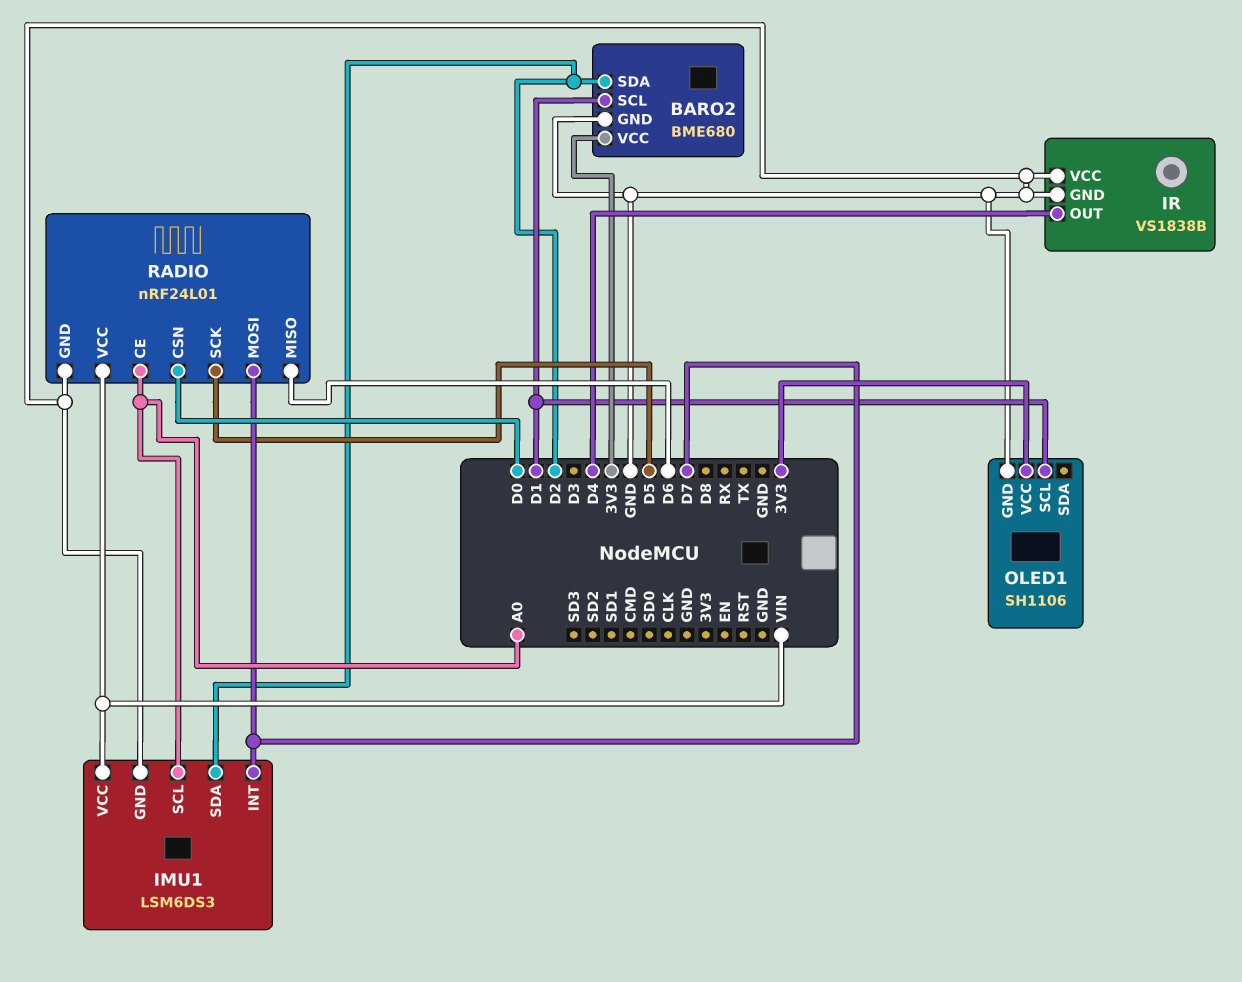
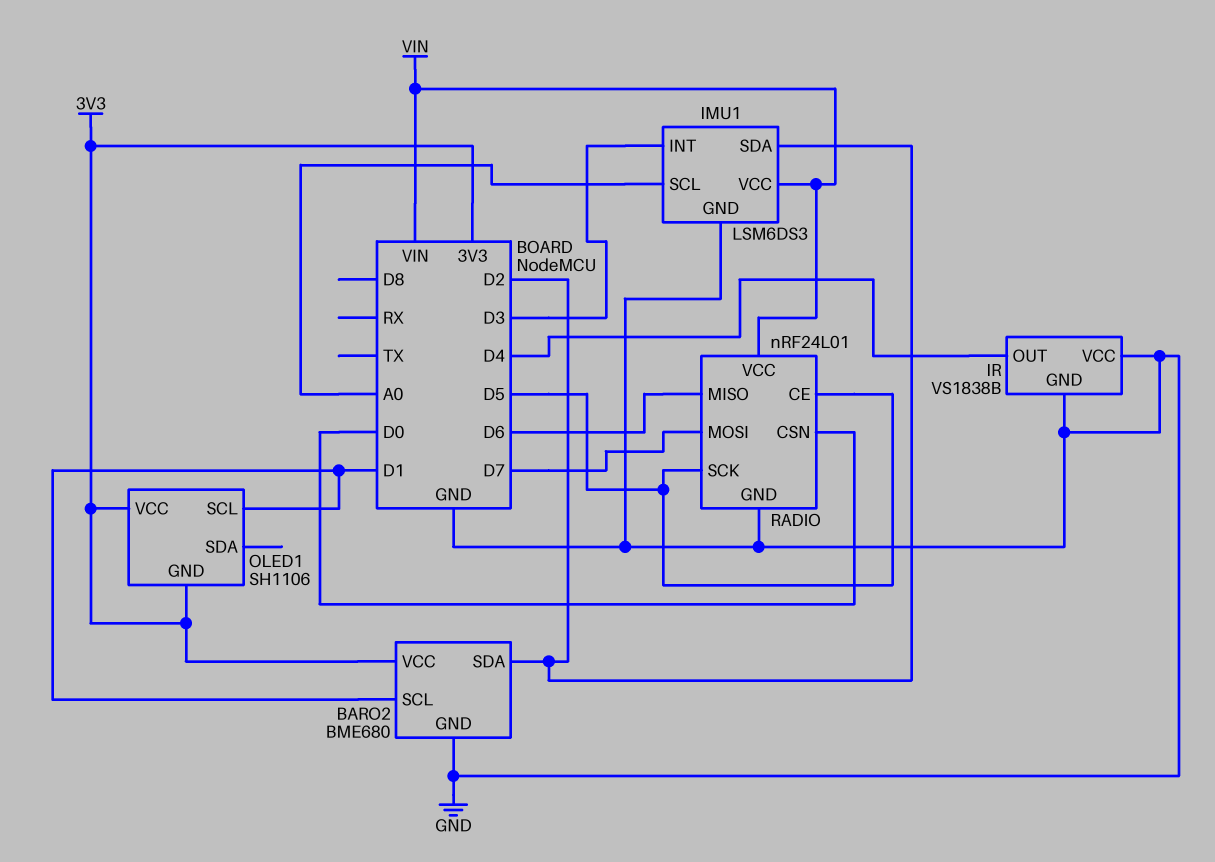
IMU1 pin INT: D7 -> D3
OLED1 pin GND: GND -> 3V3
RADIO pin CE: A0 -> D5

